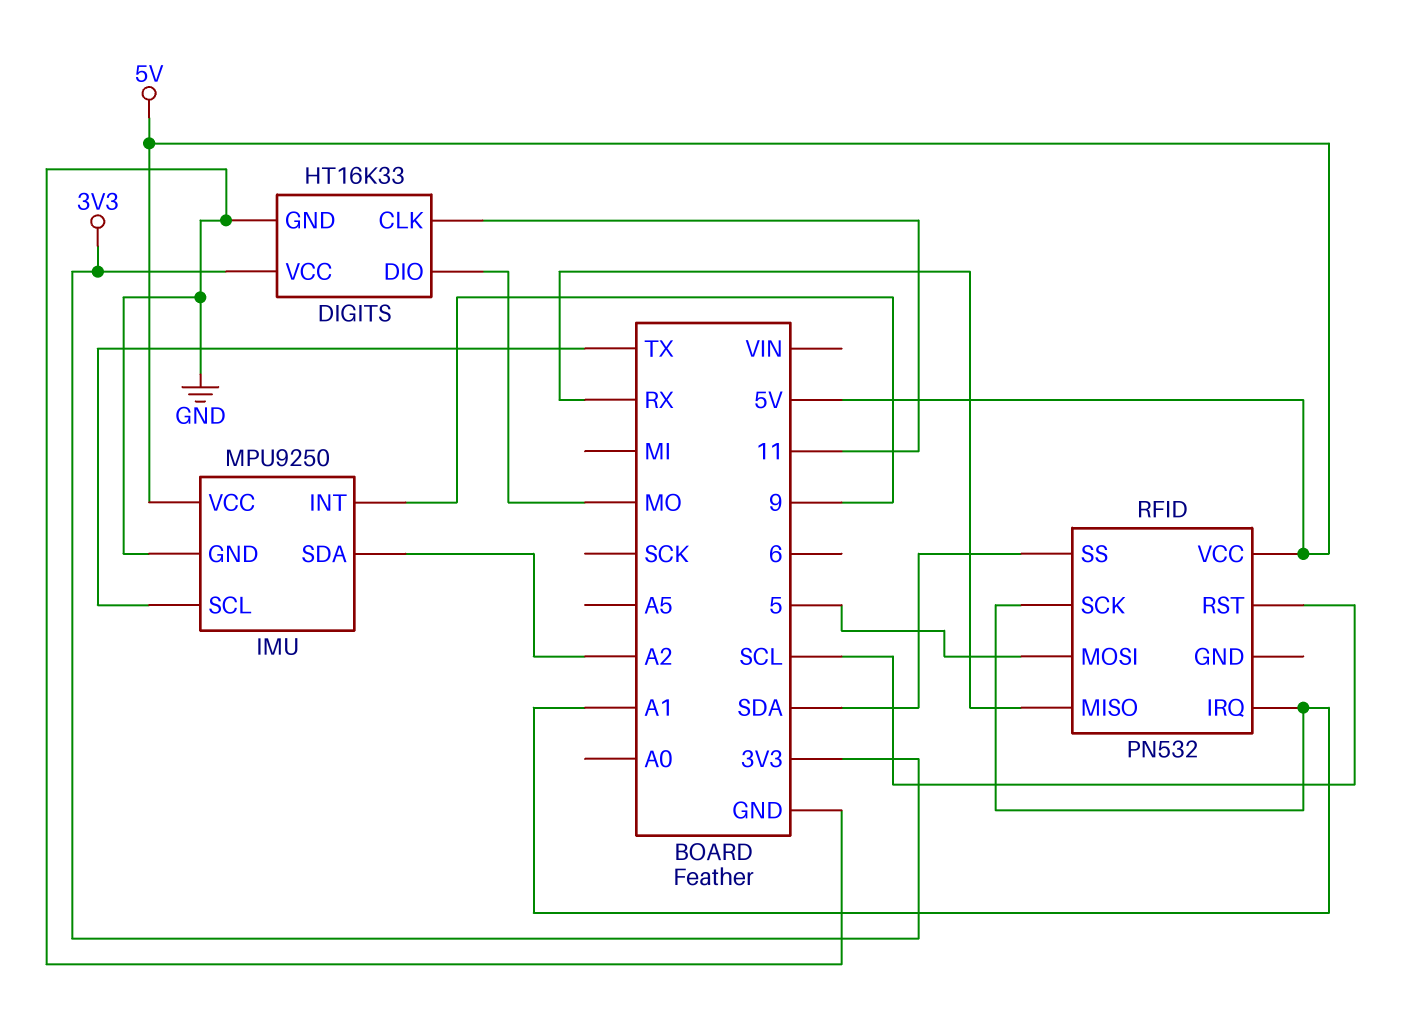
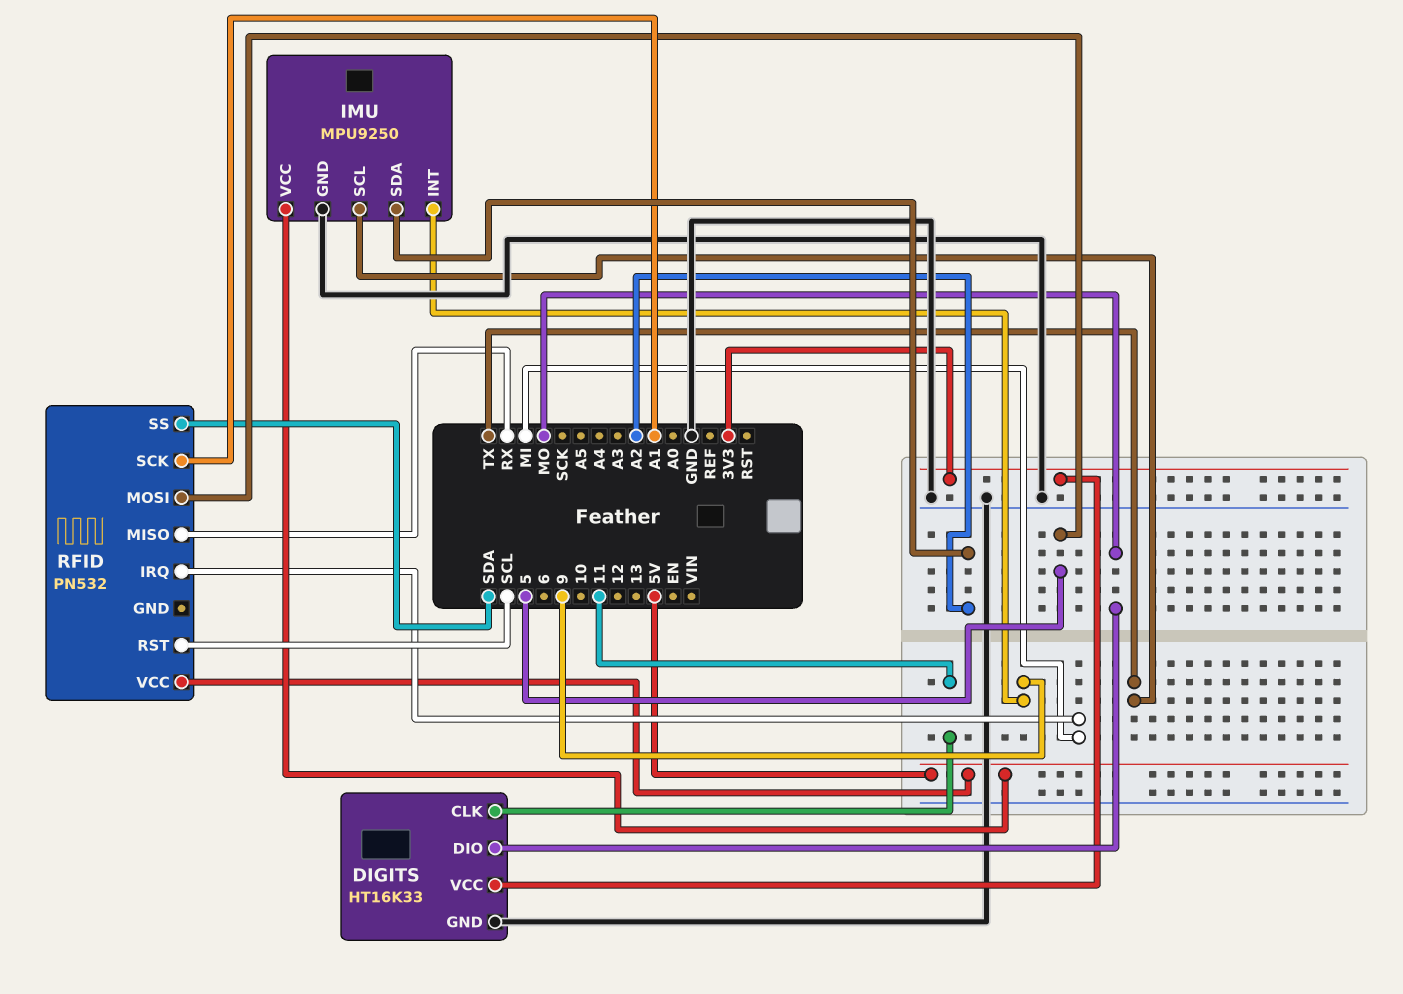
RFID pin IRQ: A1 -> MI

